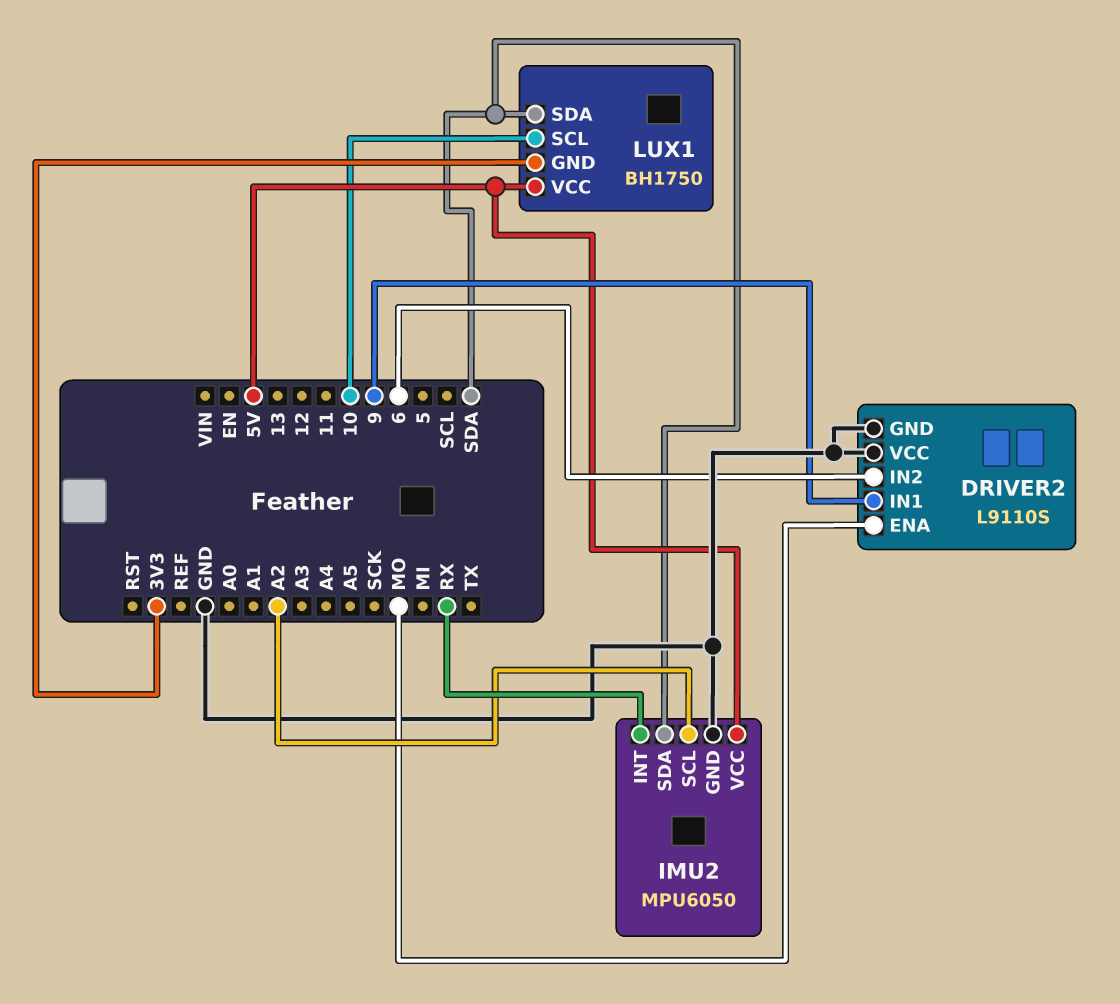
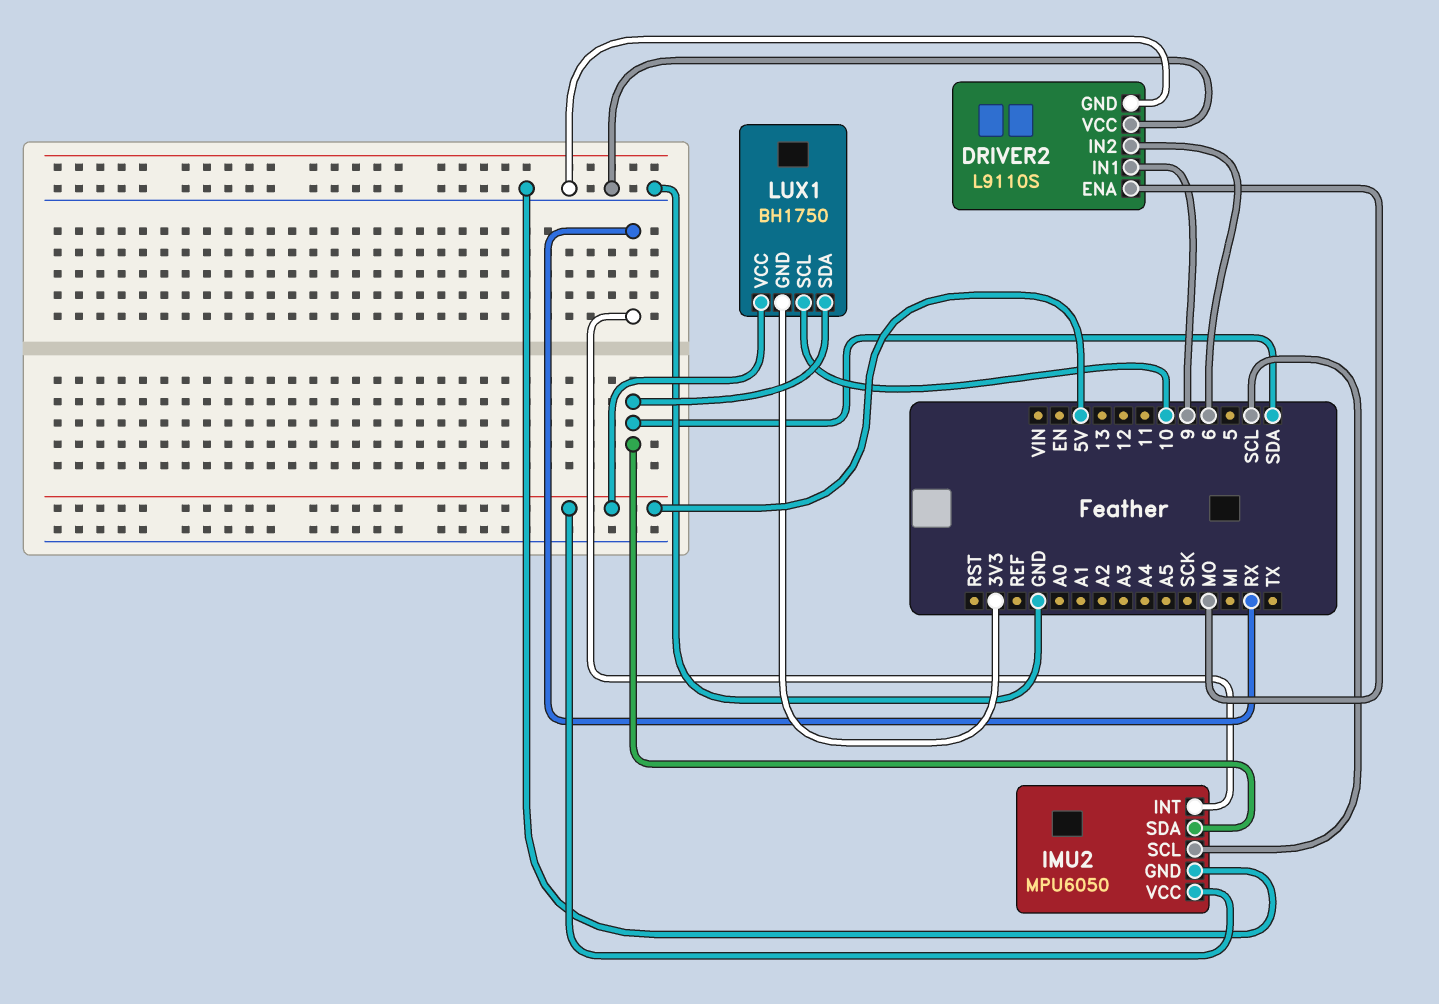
IMU2 pin SCL: A2 -> SCL

